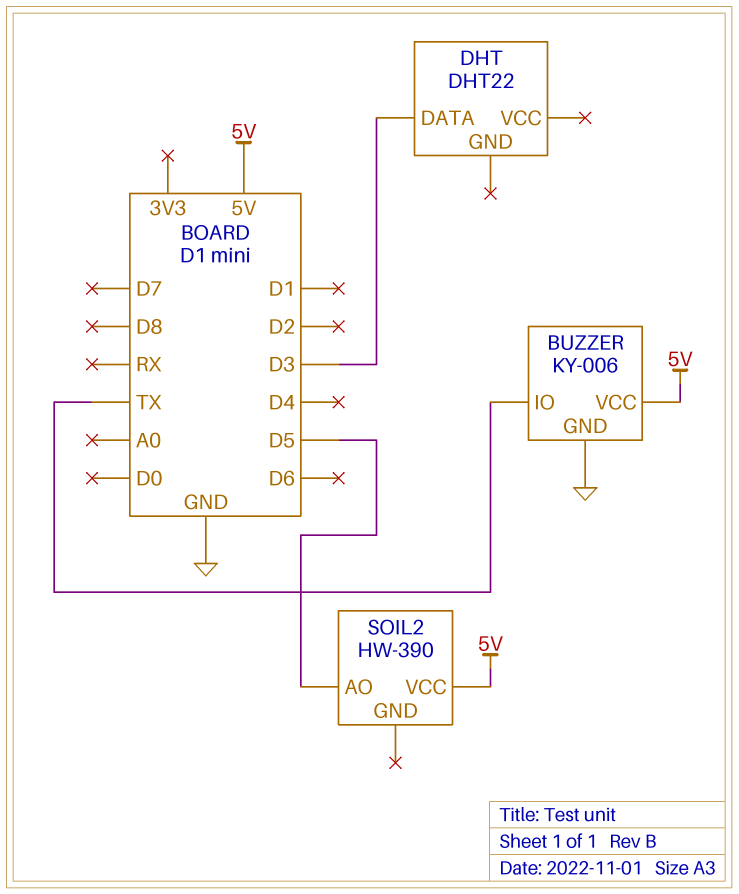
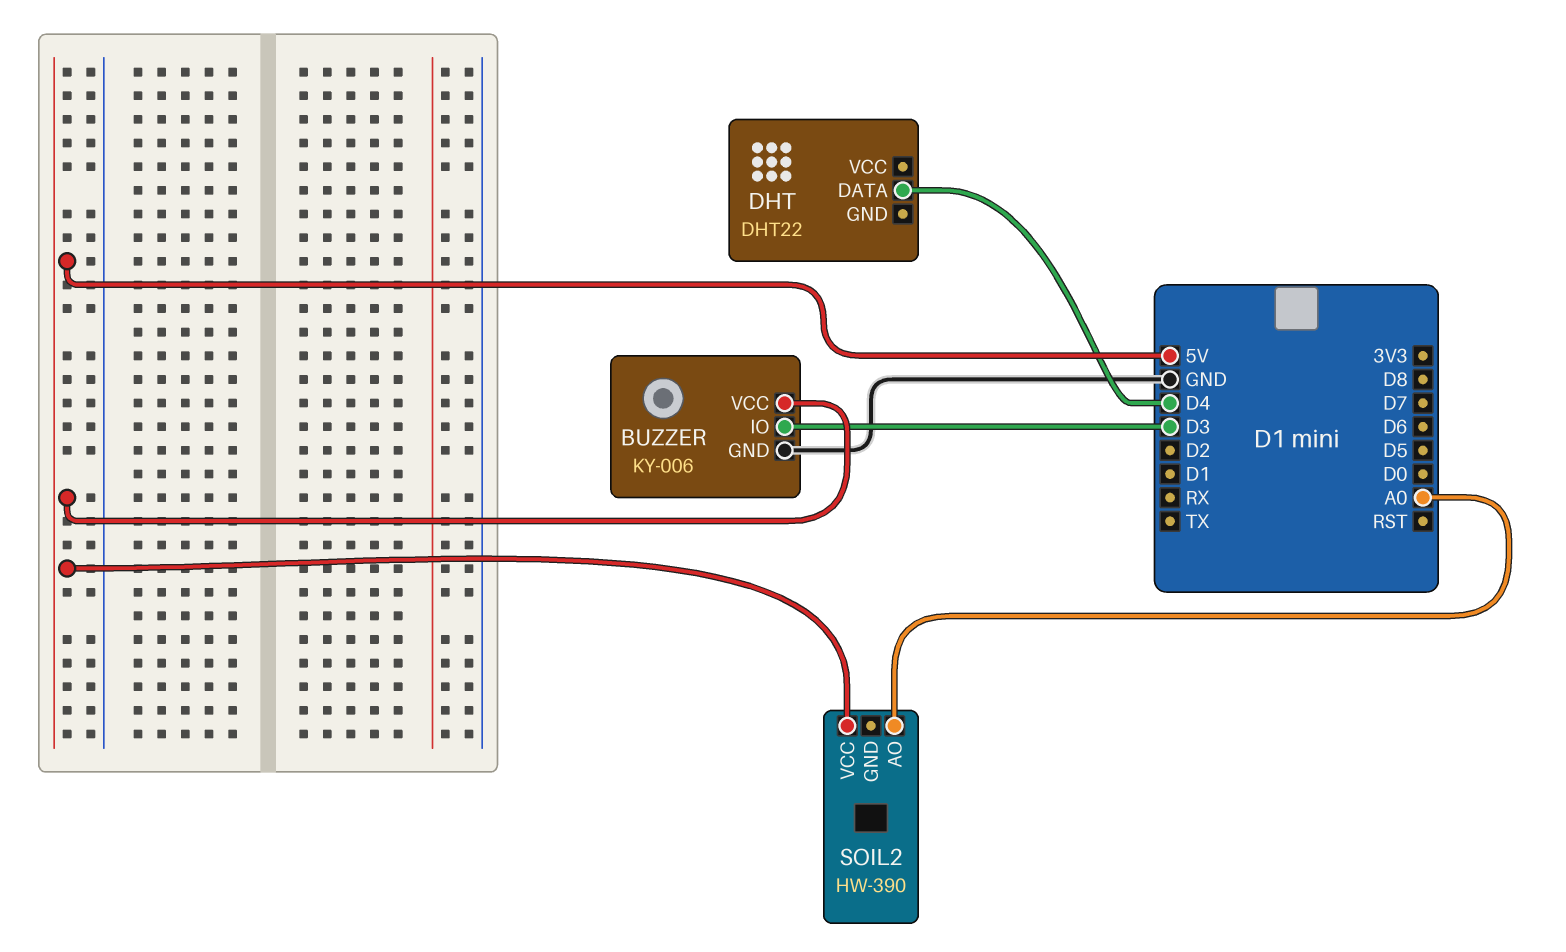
BUZZER pin IO: TX -> D3
DHT pin DATA: D3 -> D4
SOIL2 pin AO: D5 -> A0

